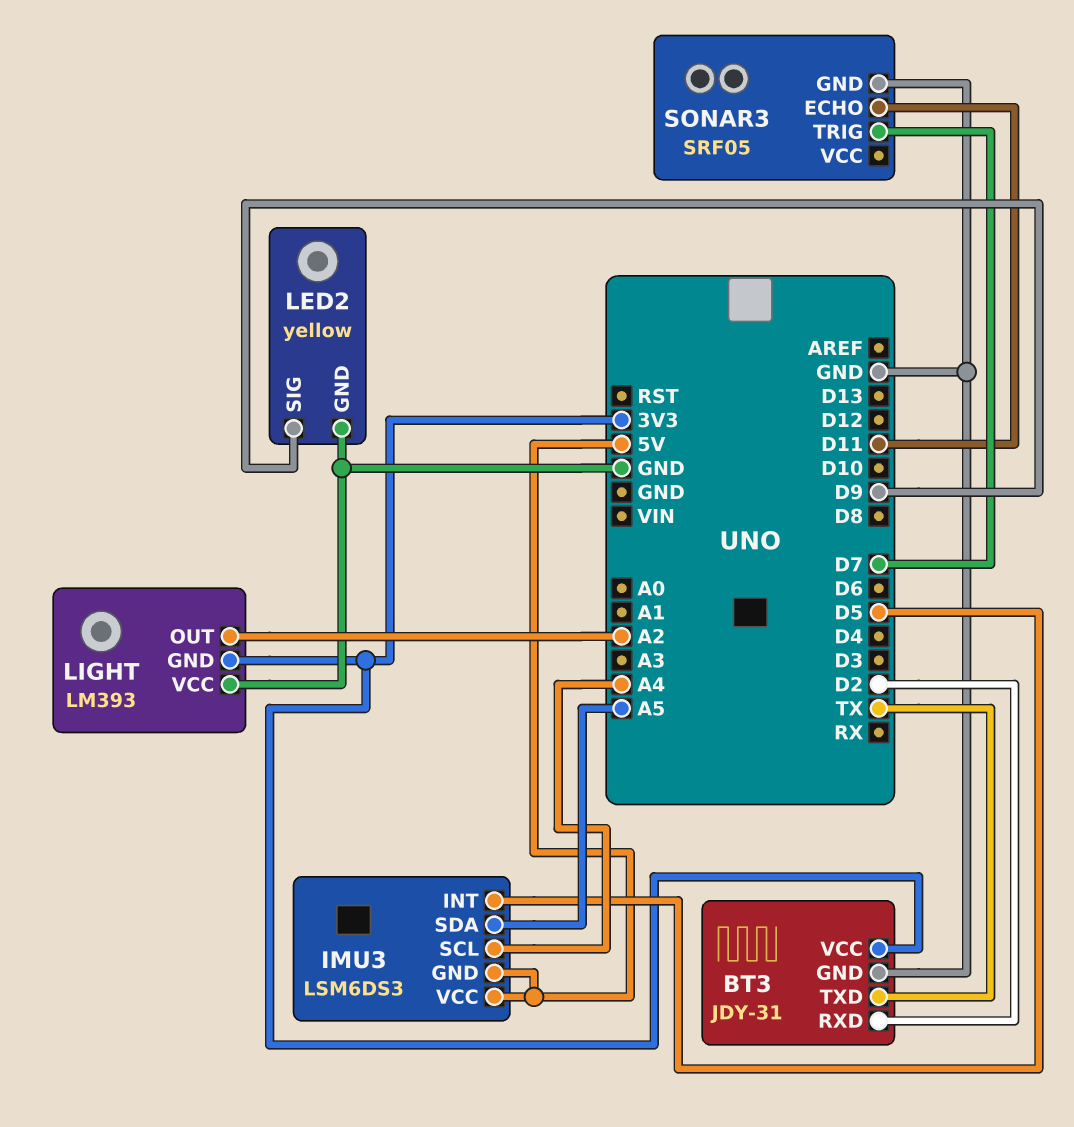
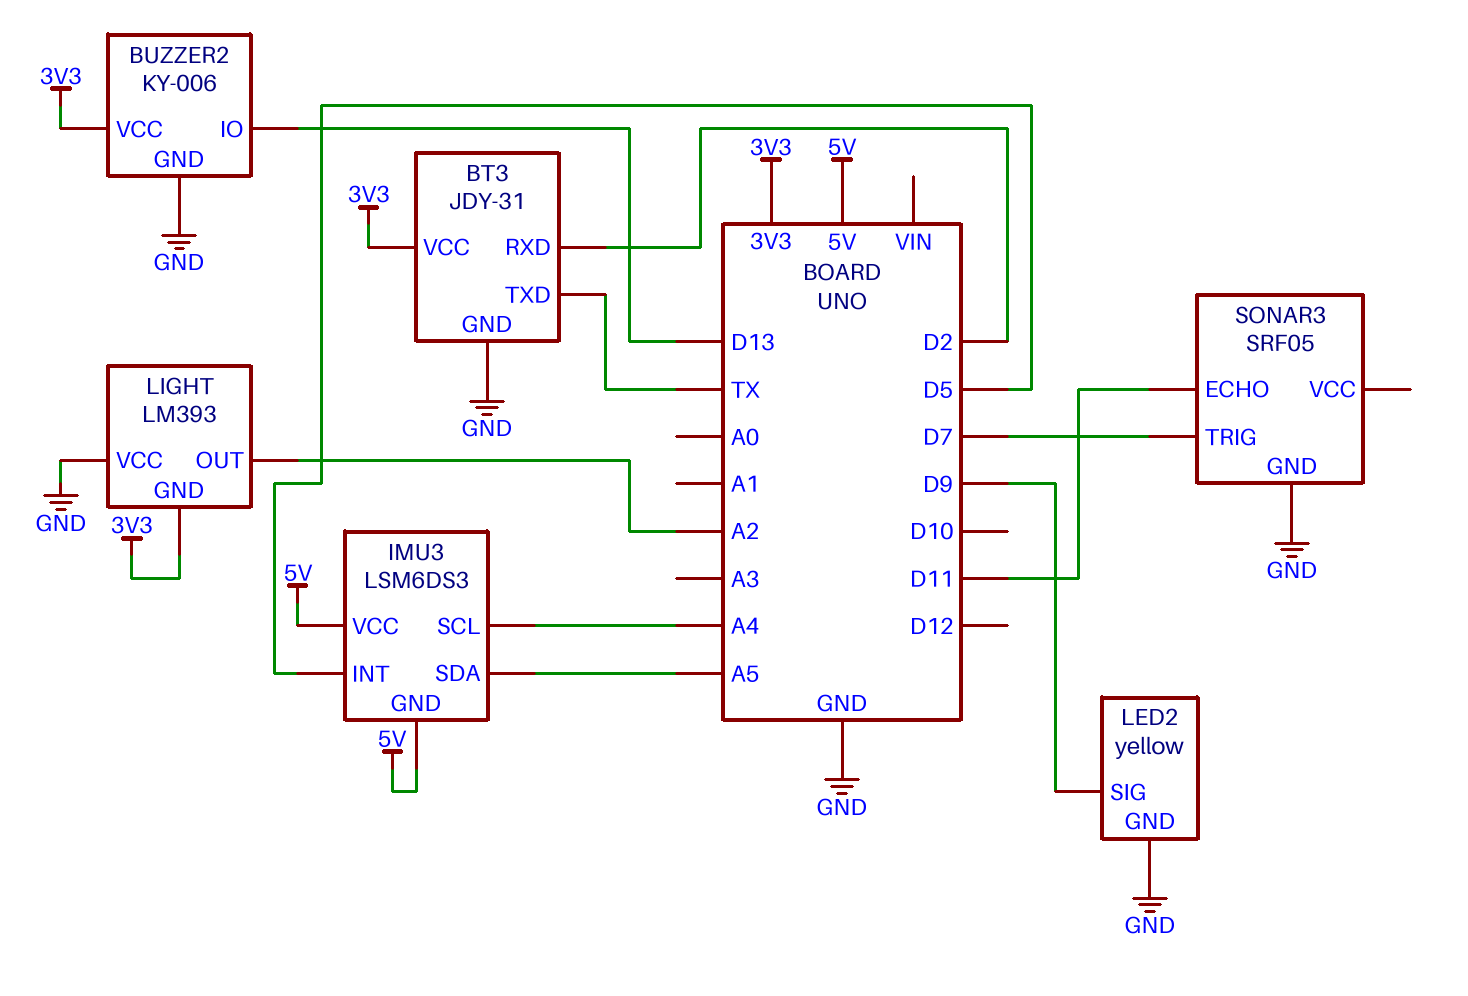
BUZZER2: none -> KY-006
BUZZER2 pin GND: none -> GND
BUZZER2 pin IO: none -> D13
BUZZER2 pin VCC: none -> 3V3

